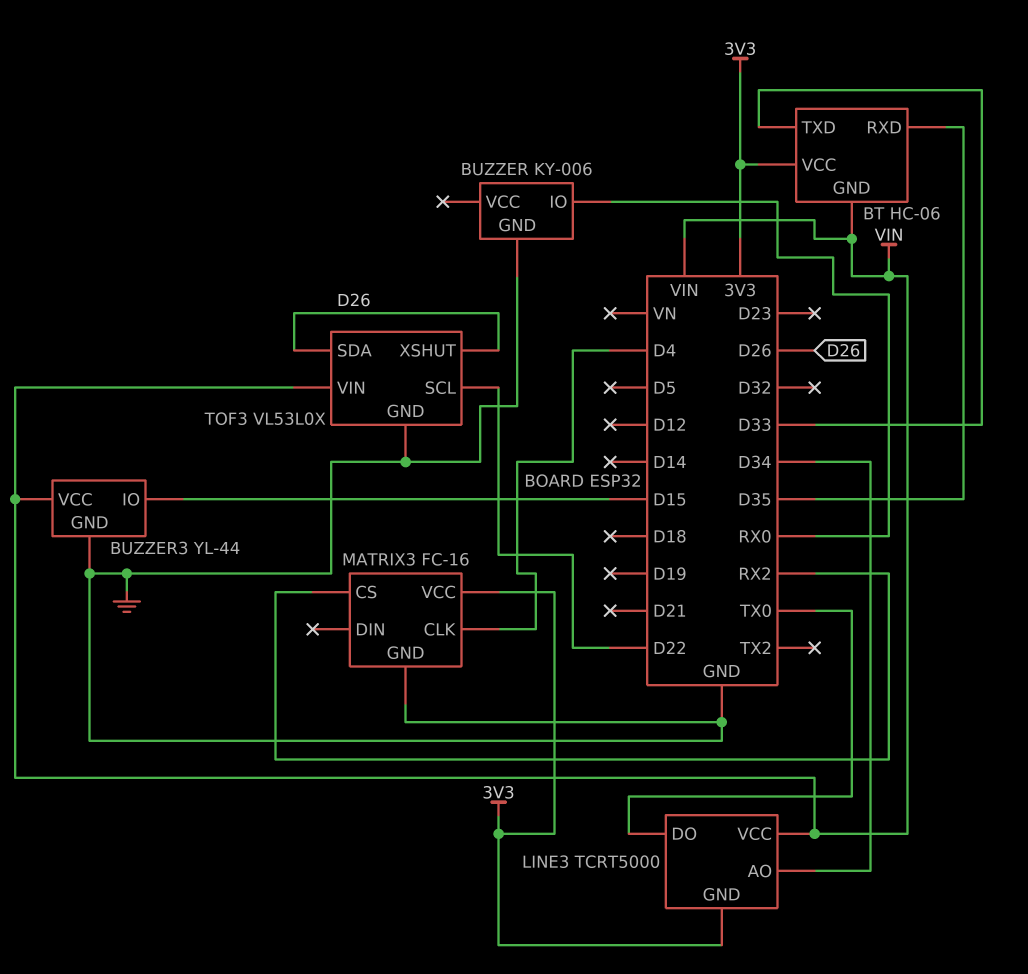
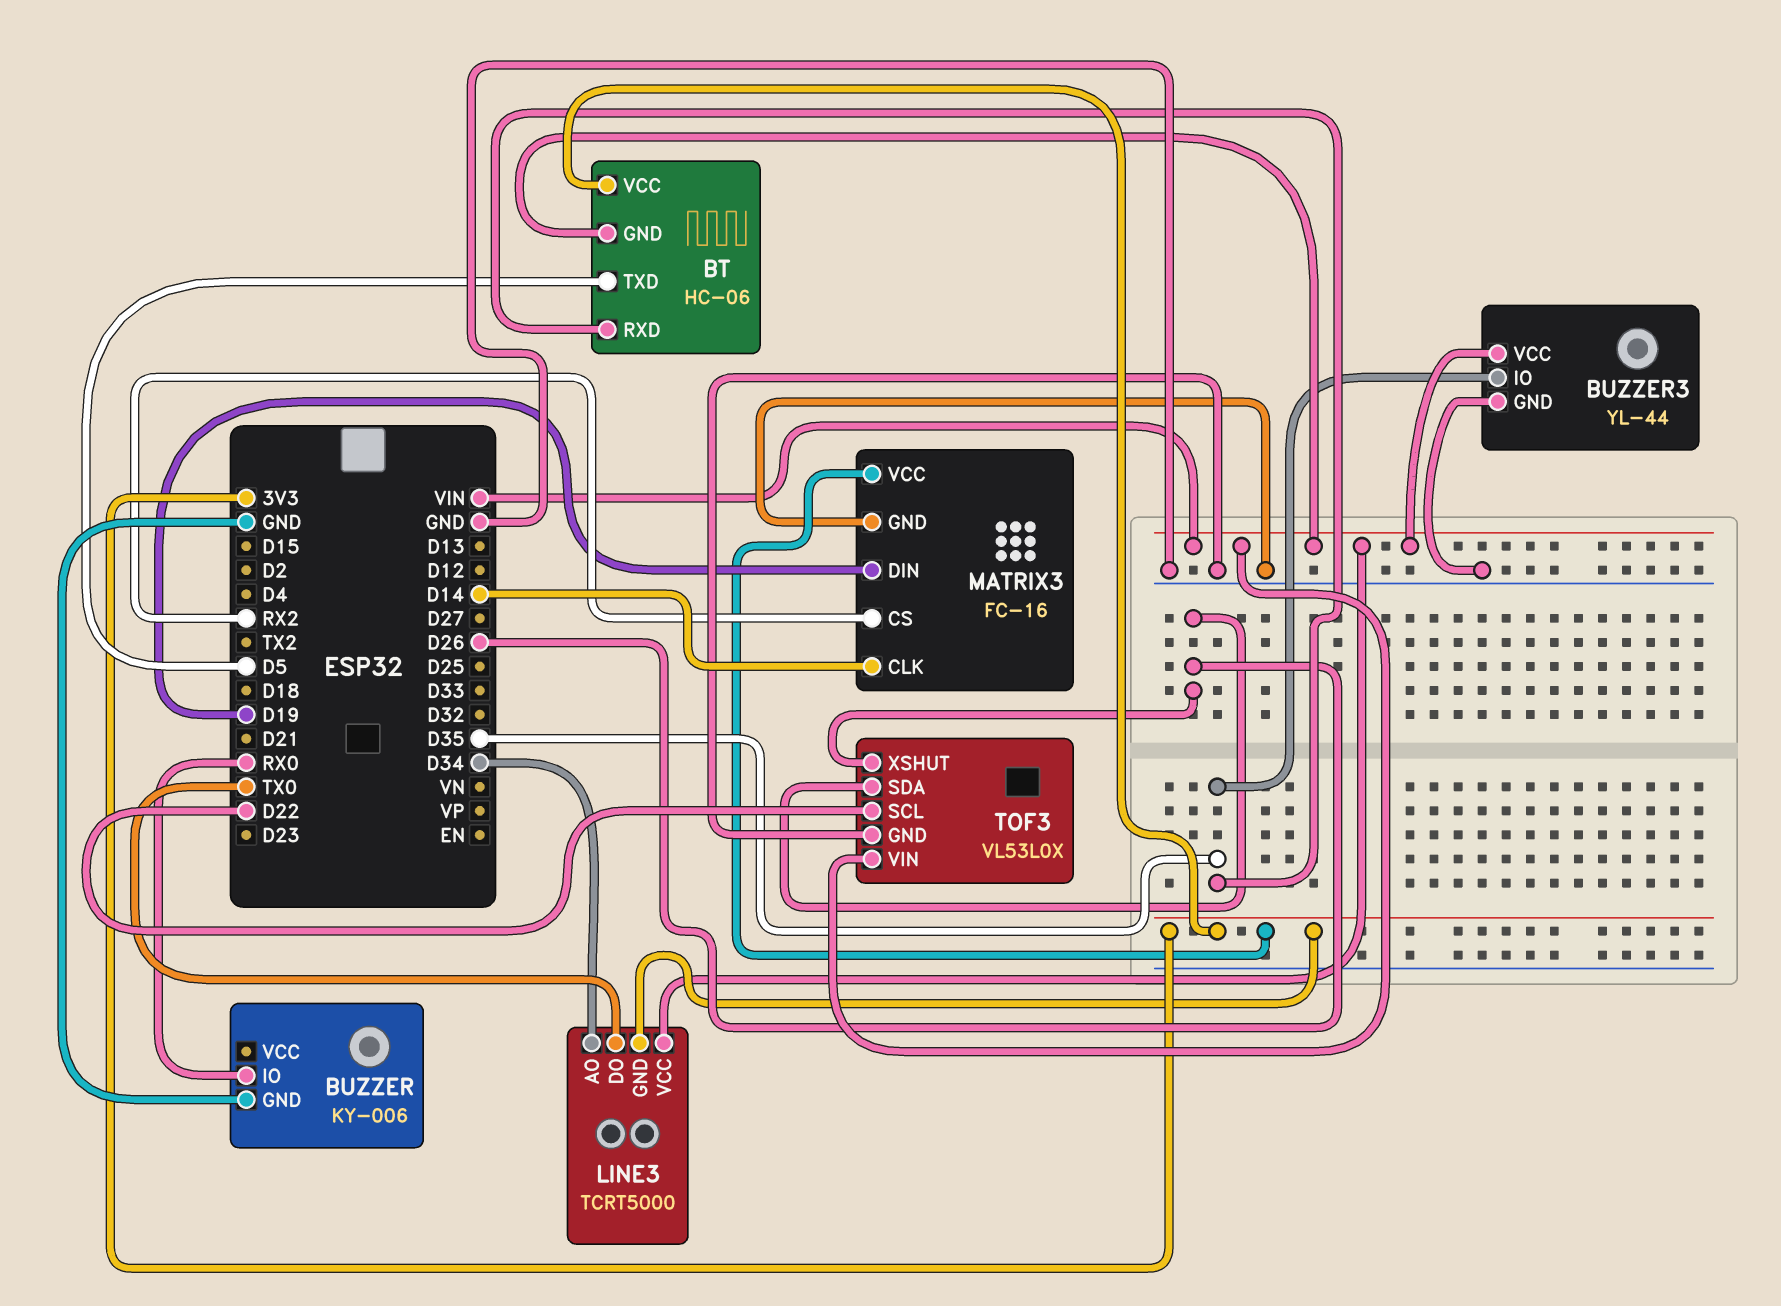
BT pin TXD: D33 -> D5
BUZZER3 pin IO: D15 -> D35
MATRIX3 pin CLK: D4 -> D14
MATRIX3 pin DIN: none -> D19

